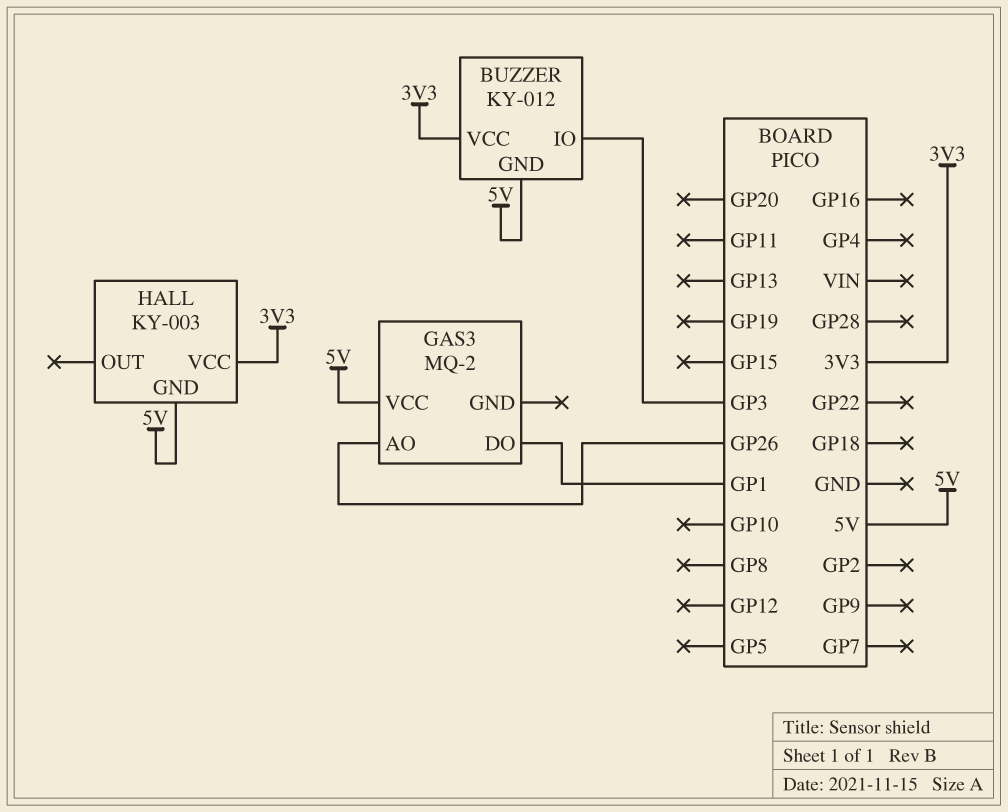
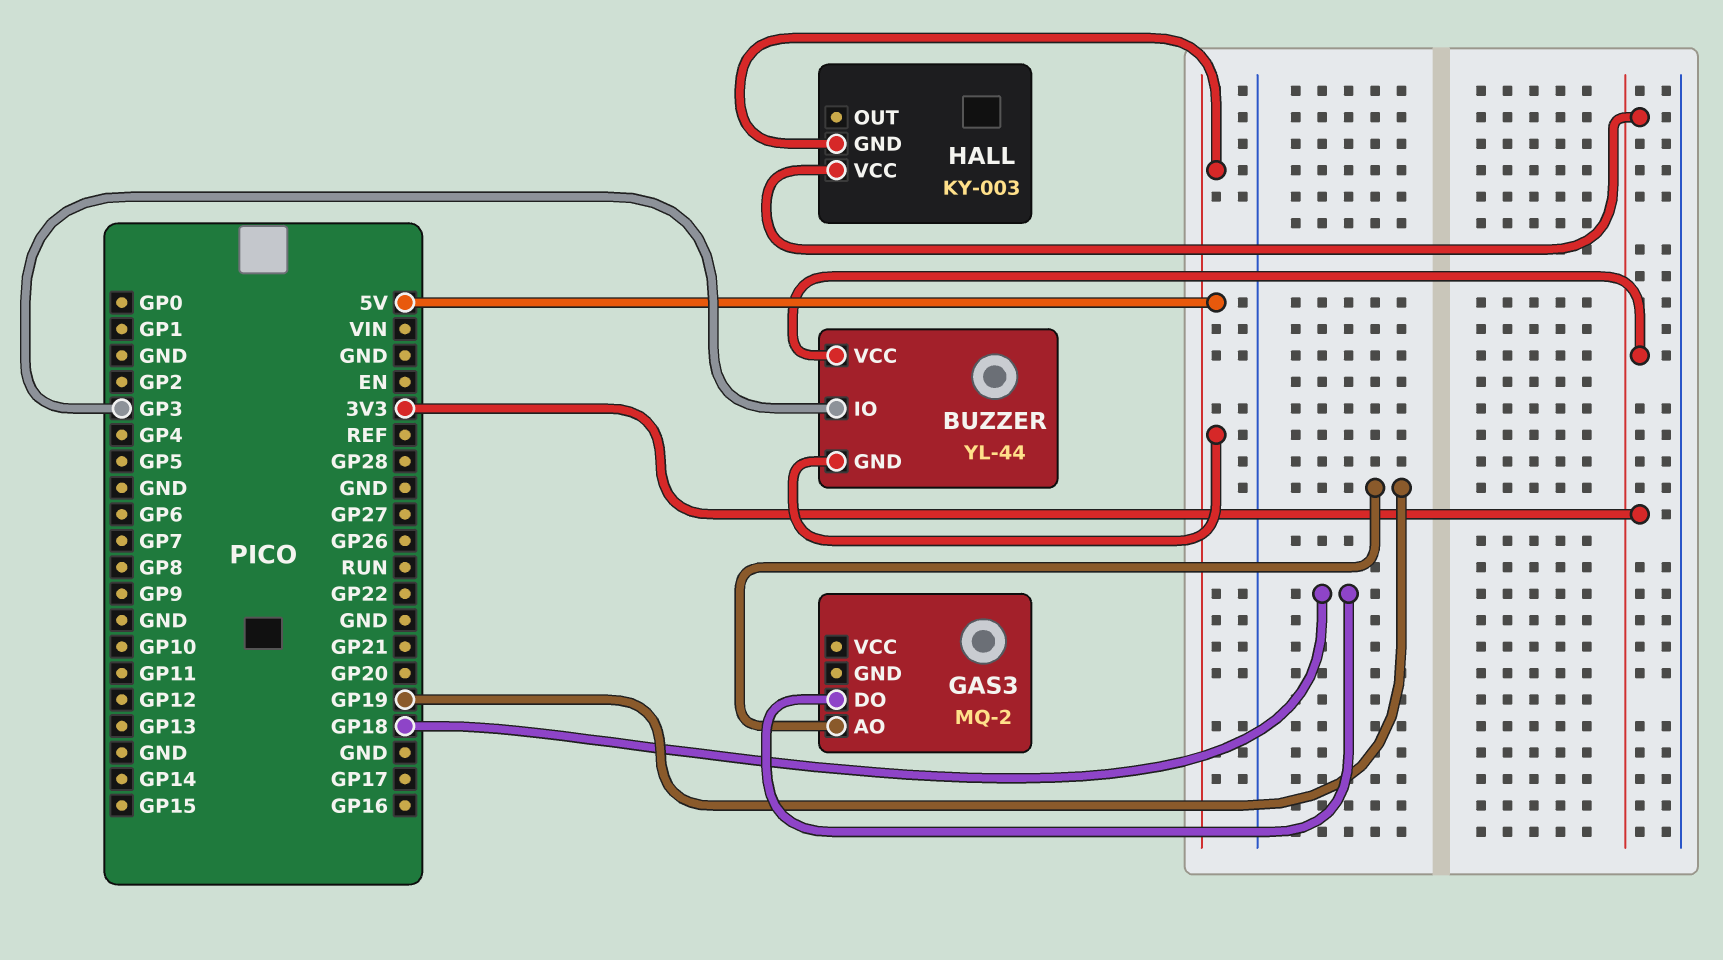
BUZZER: KY-012 -> YL-44
GAS3 pin AO: GP26 -> GP19
GAS3 pin DO: GP1 -> GP18
GAS3 pin VCC: 5V -> none

